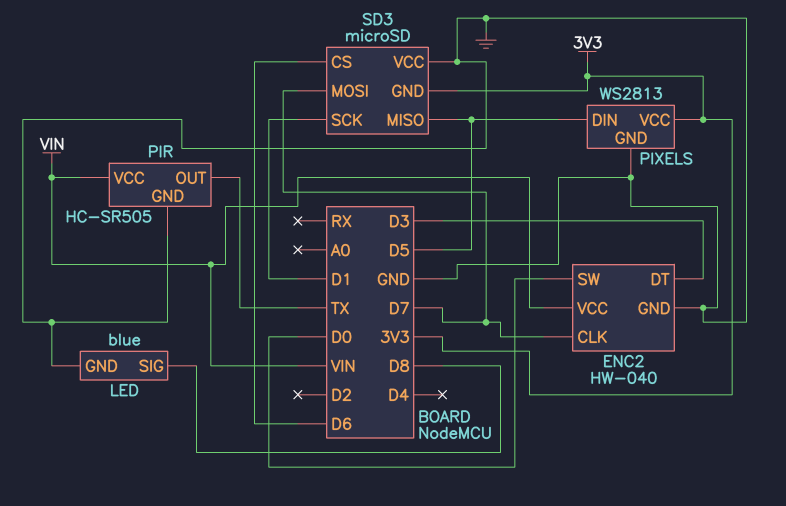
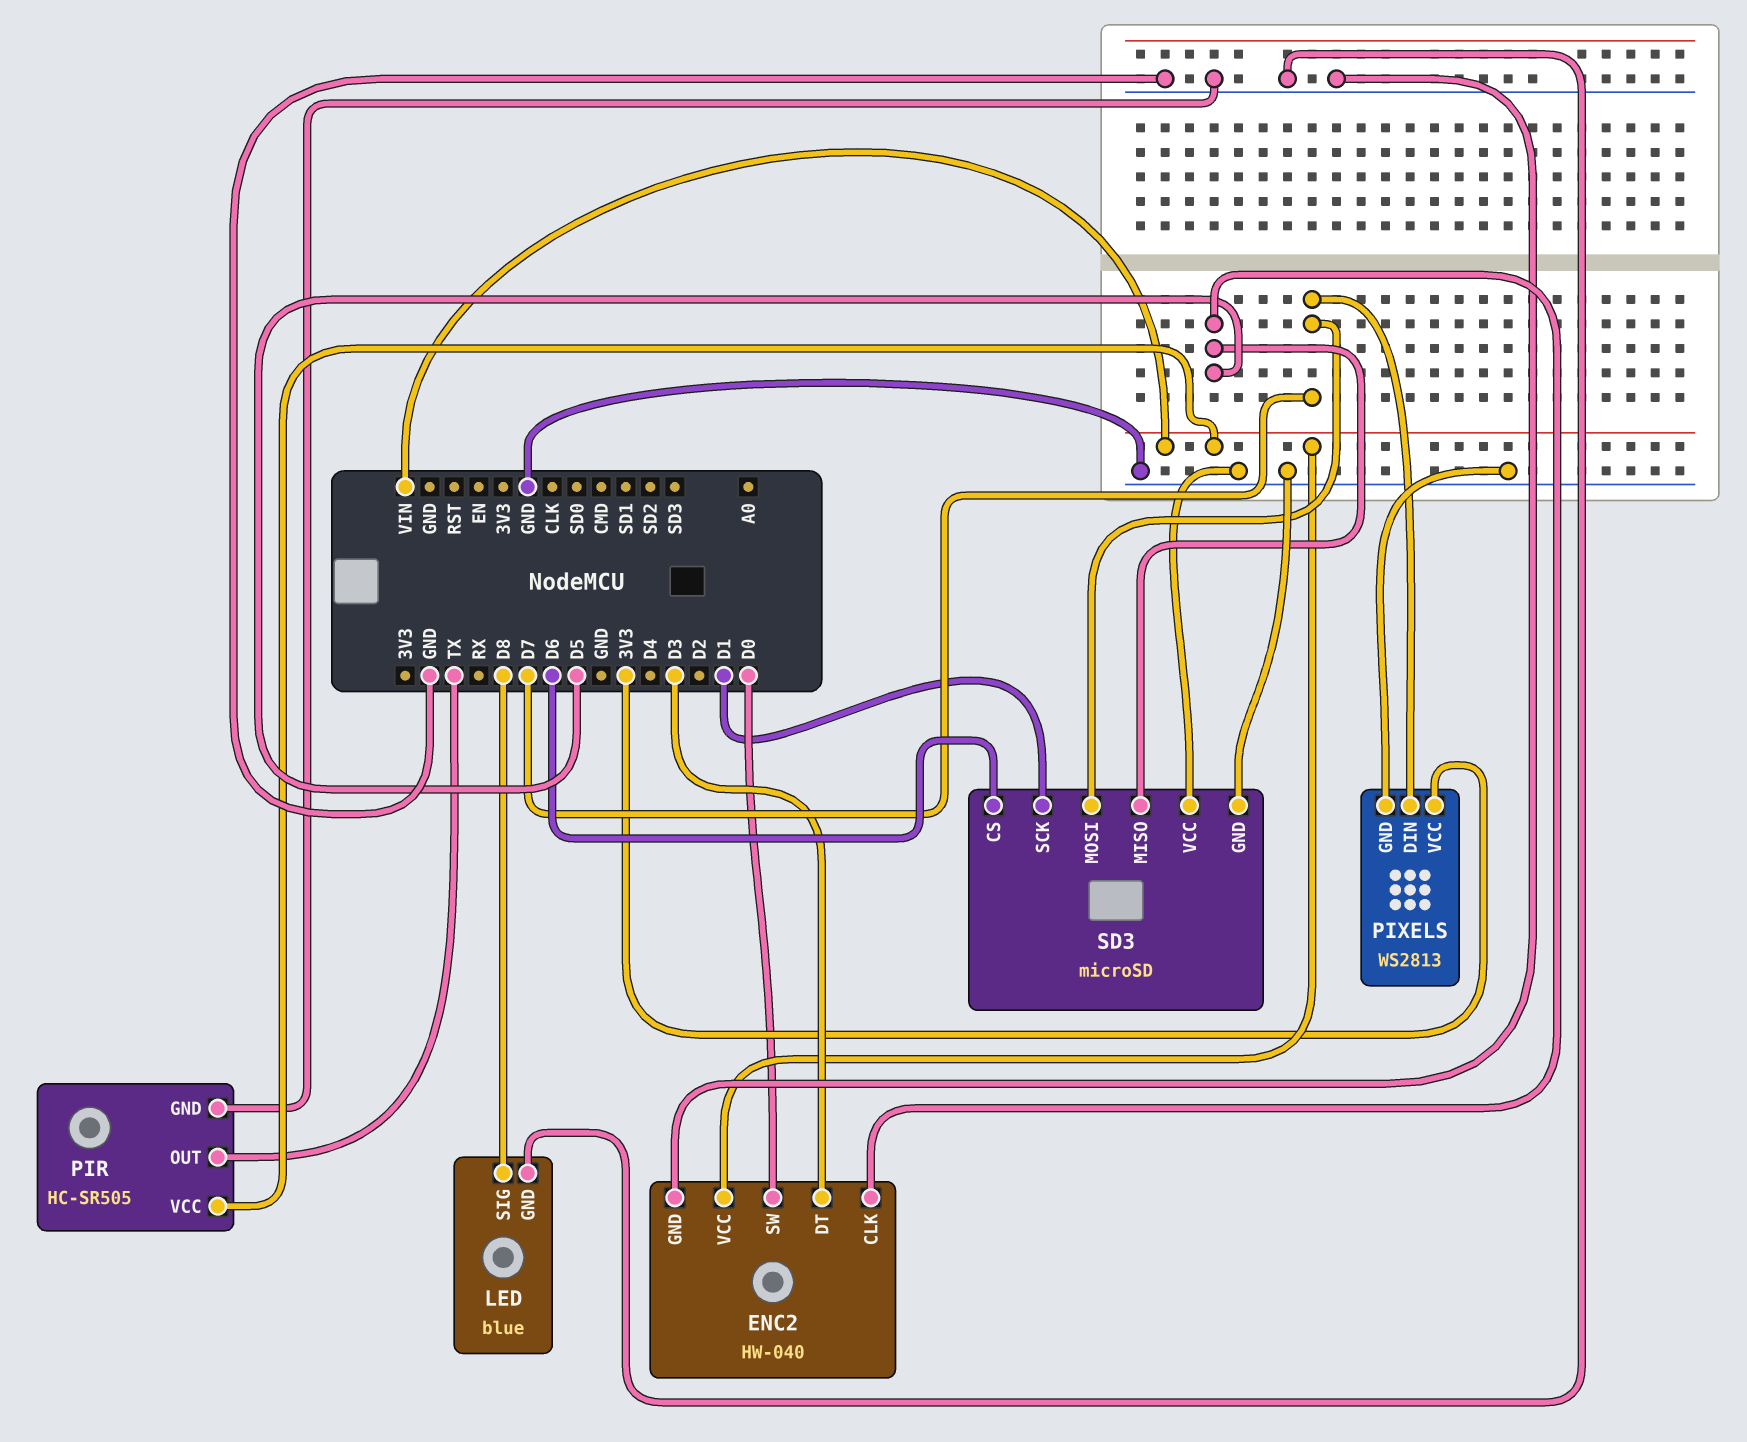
ENC2 pin CLK: D7 -> D5
PIXELS pin DIN: D5 -> D7
SD3 pin GND: 3V3 -> GND

